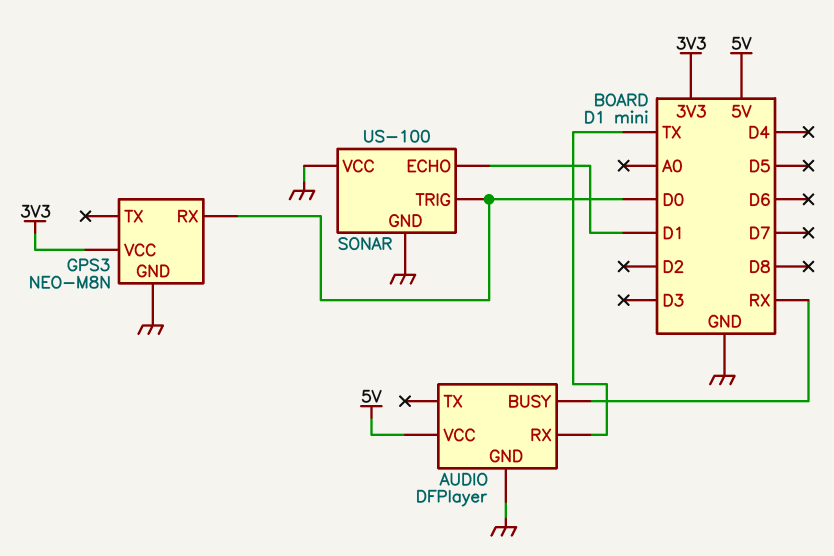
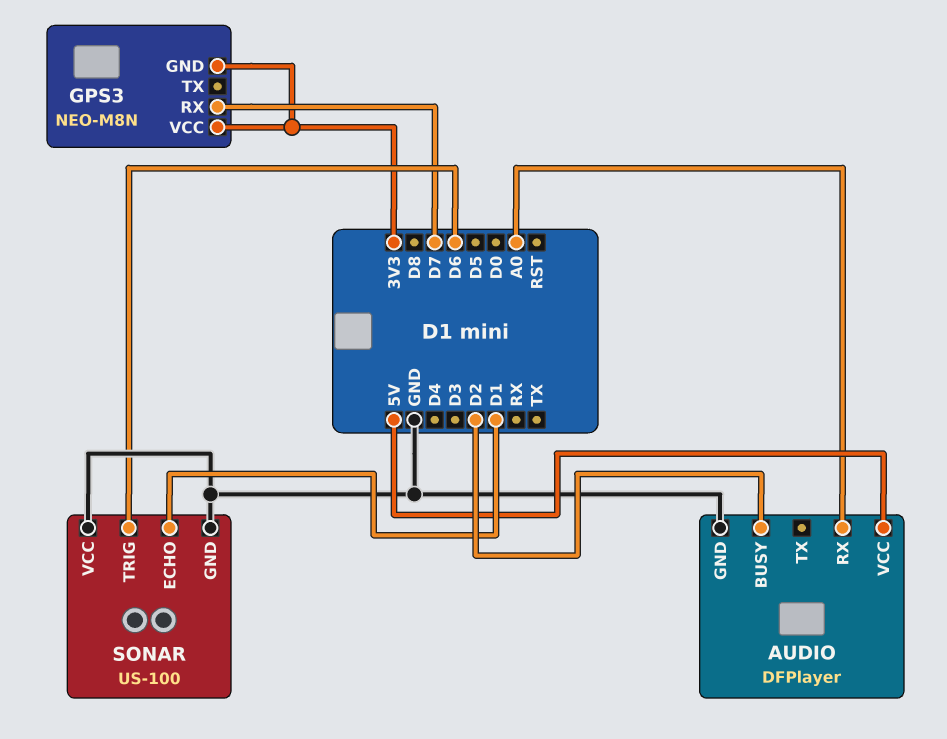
AUDIO pin BUSY: RX -> D2
AUDIO pin RX: TX -> A0
GPS3 pin GND: GND -> 3V3
GPS3 pin RX: D0 -> D7
SONAR pin TRIG: D0 -> D6

